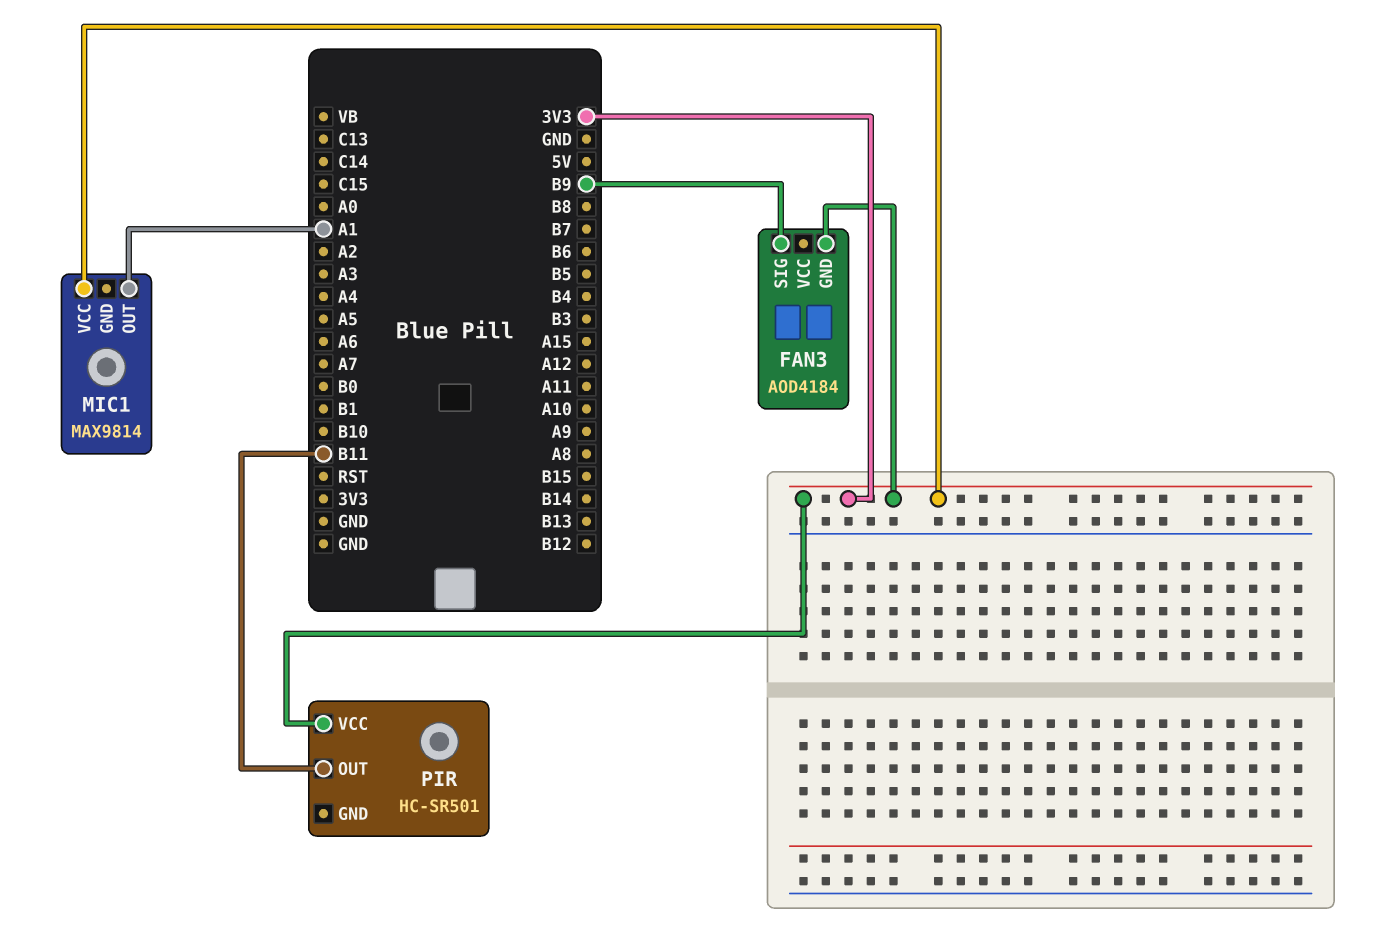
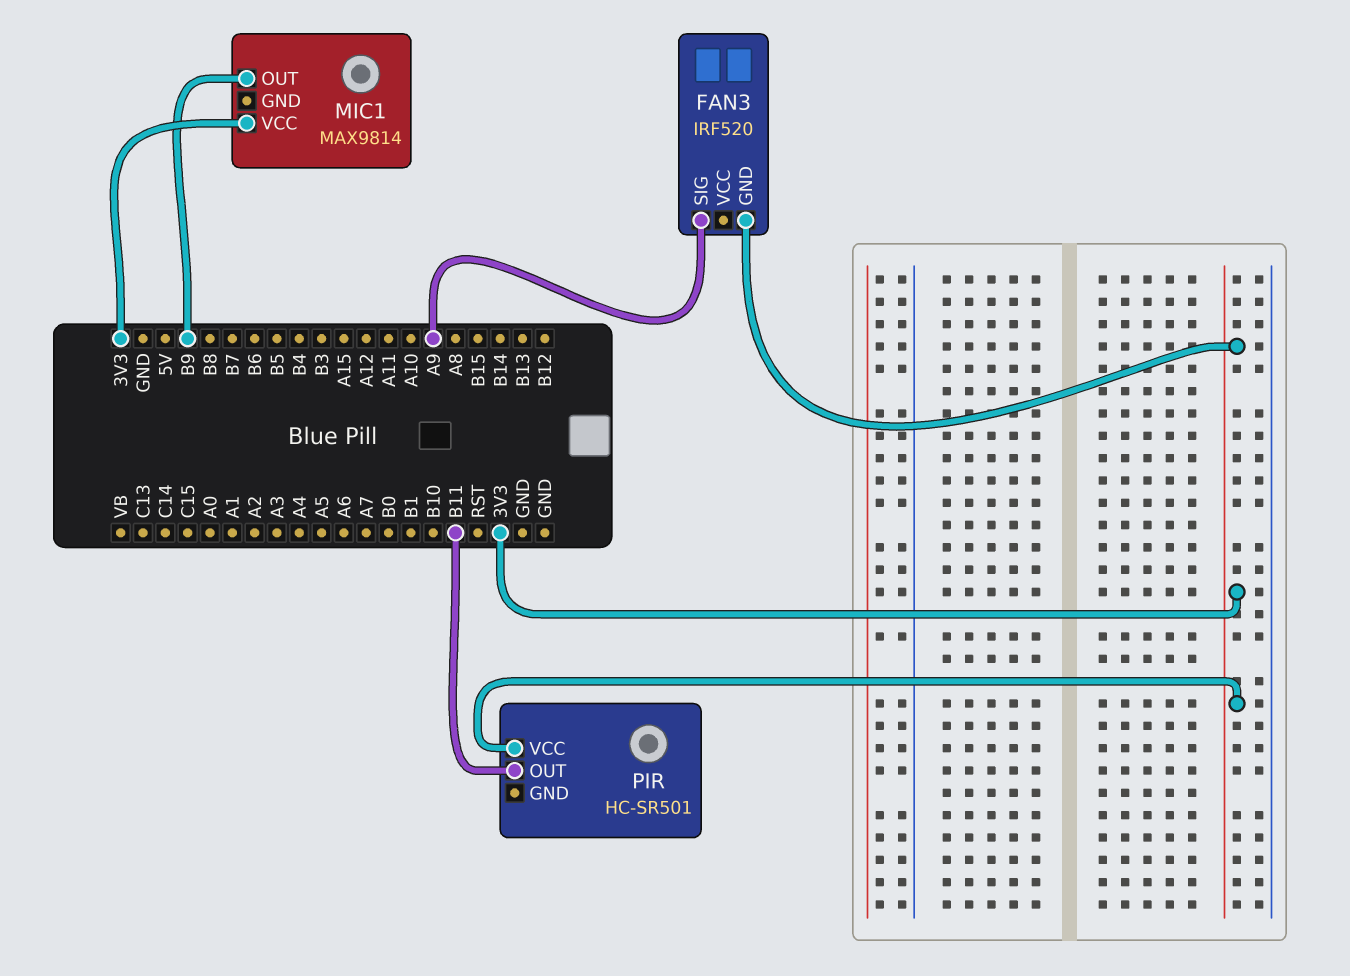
FAN3: AOD4184 -> IRF520
FAN3 pin SIG: B9 -> A9
MIC1 pin OUT: A1 -> B9

